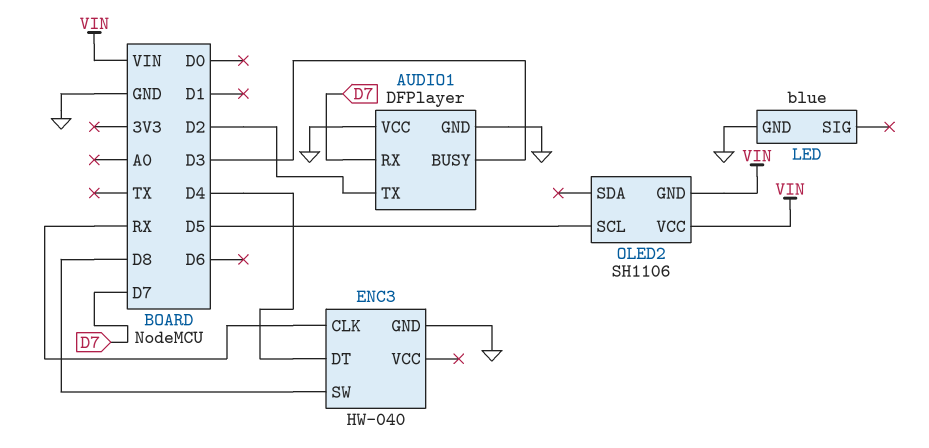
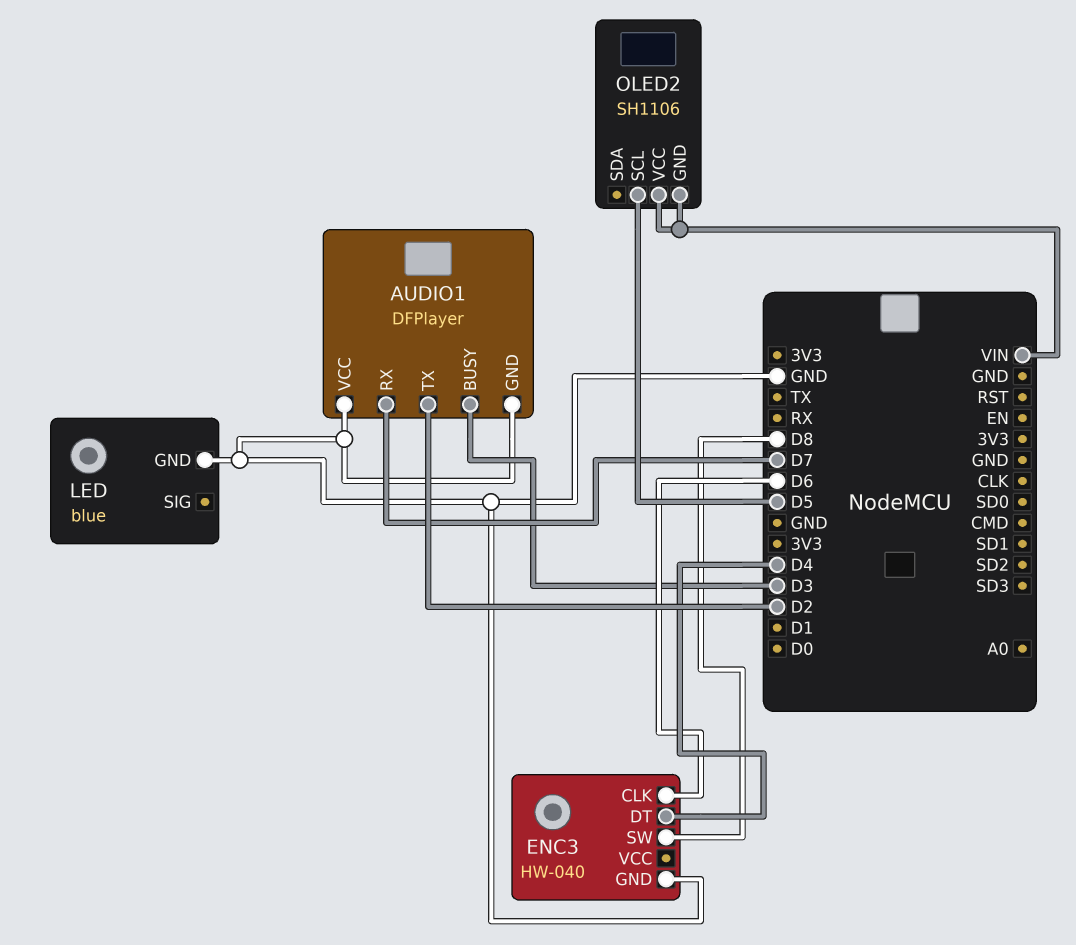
ENC3 pin CLK: RX -> D6

